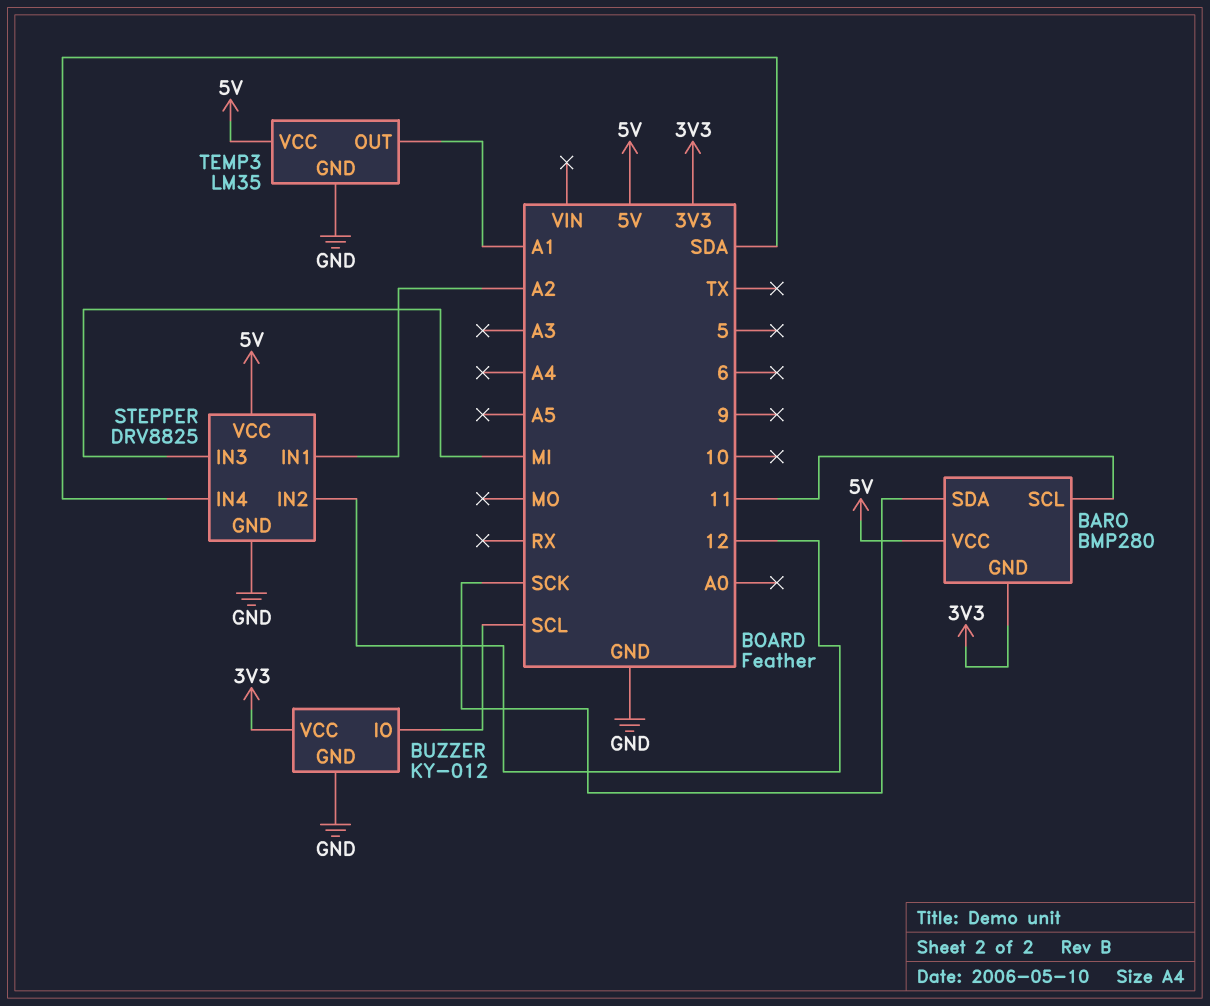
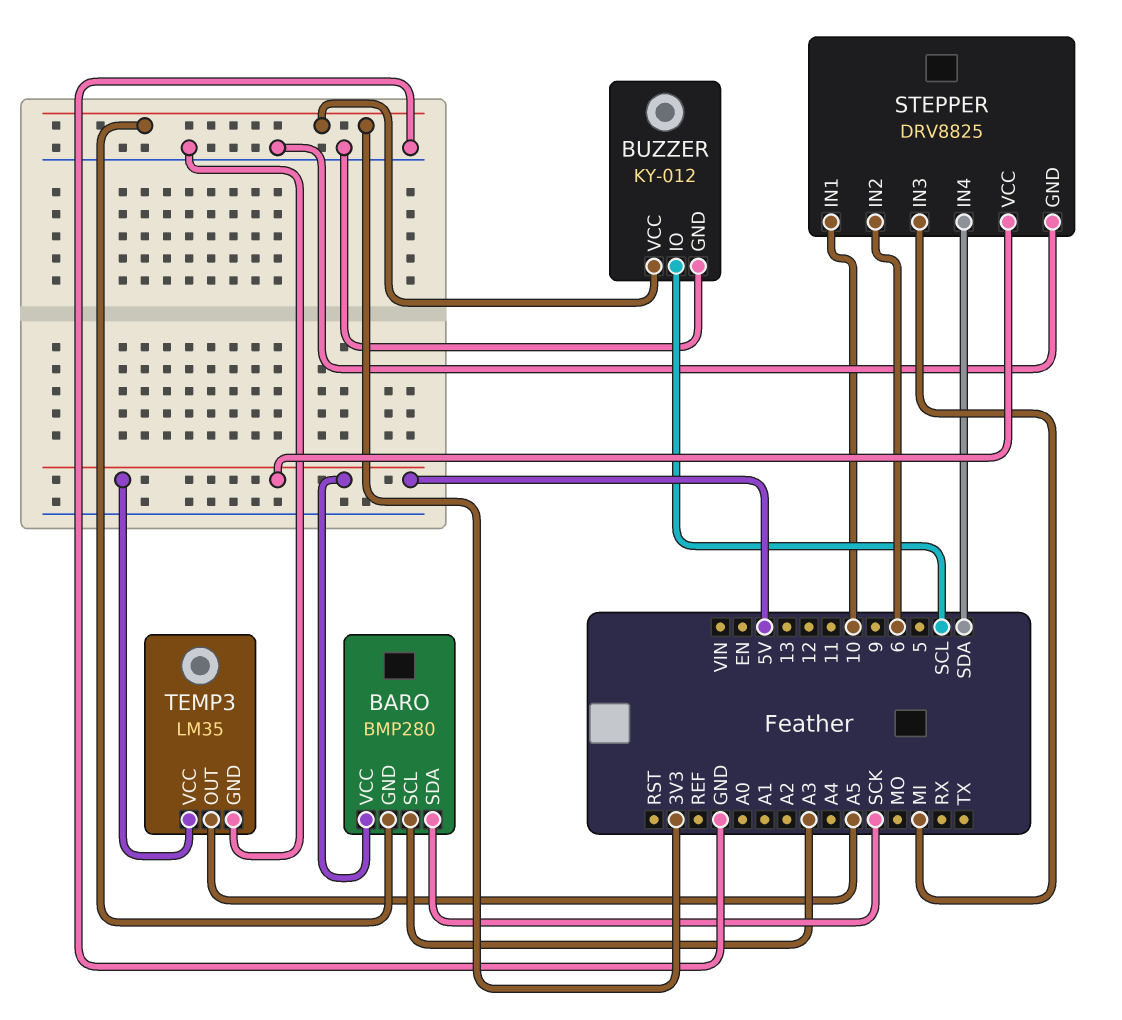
BARO pin SCL: 11 -> A3
STEPPER pin IN1: A2 -> 10
STEPPER pin IN2: 12 -> 6
TEMP3 pin OUT: A1 -> A5

